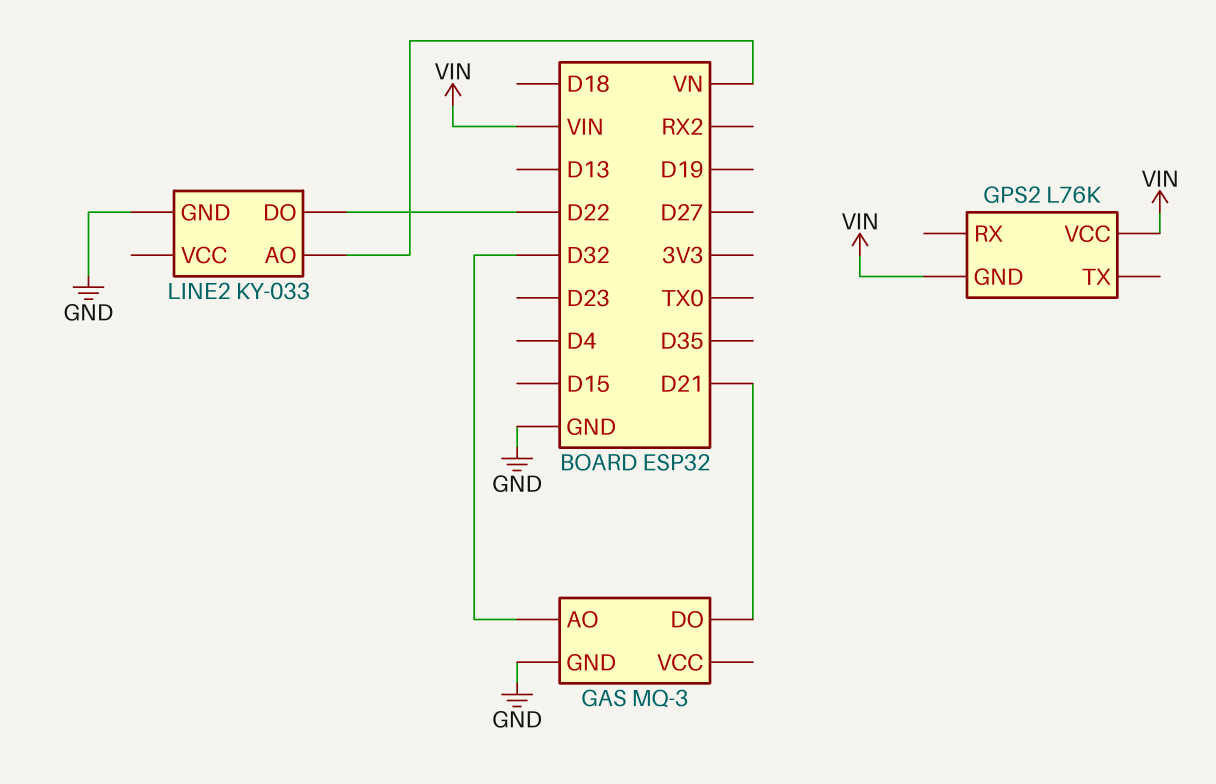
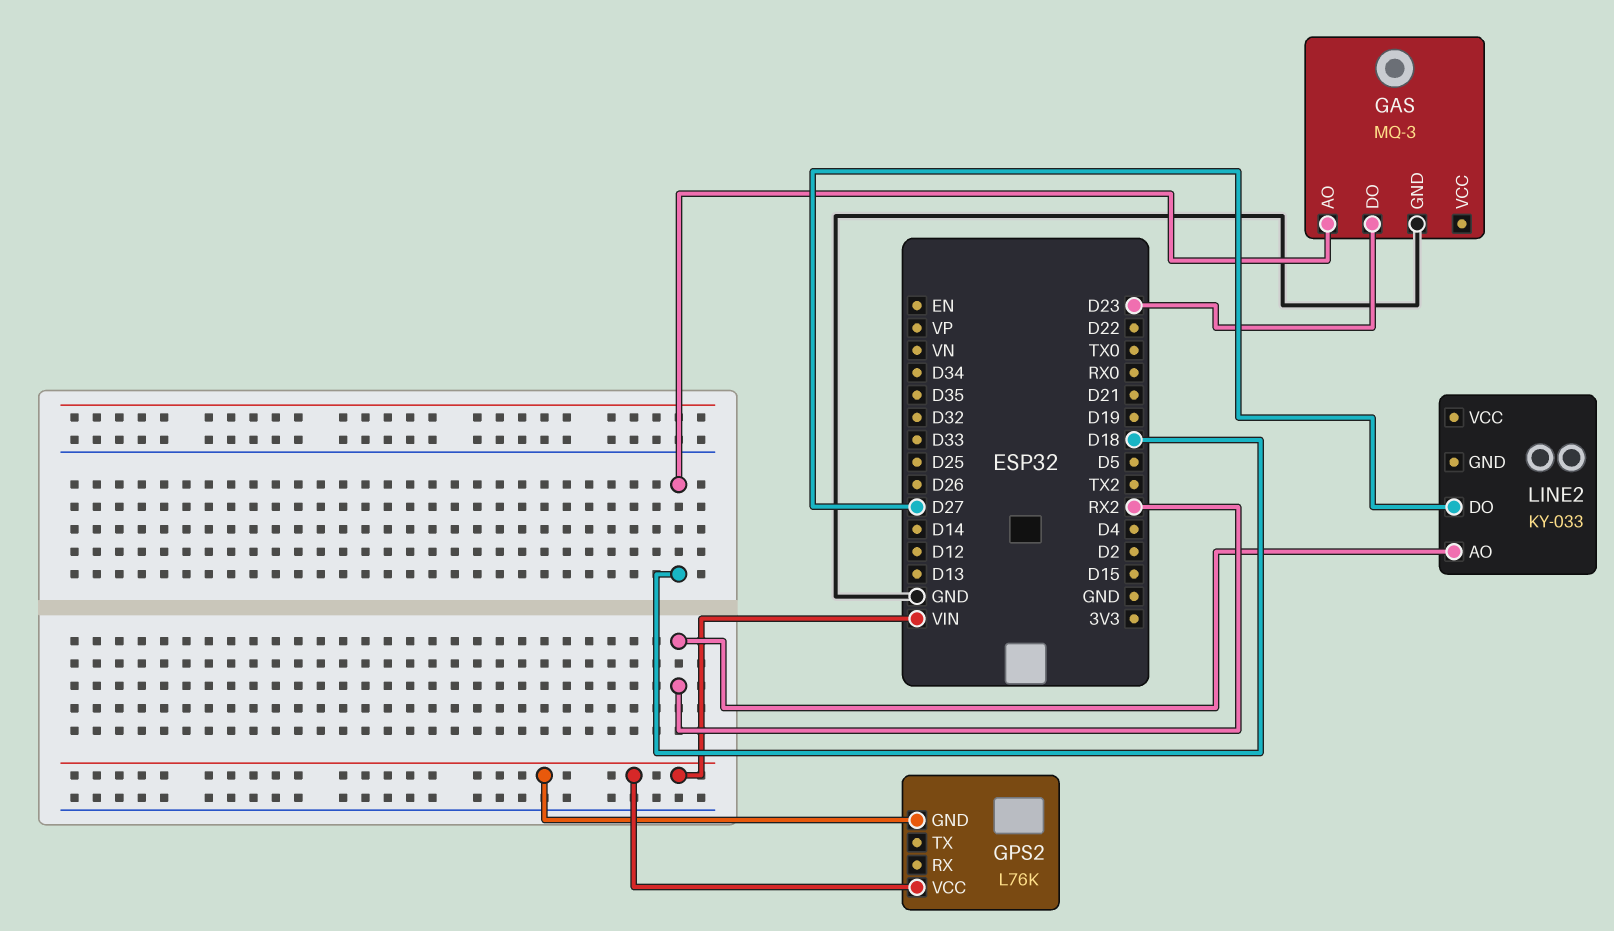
GAS pin AO: D32 -> D18
GAS pin DO: D21 -> D23
LINE2 pin AO: VN -> RX2
LINE2 pin DO: D22 -> D27
LINE2 pin GND: GND -> none

